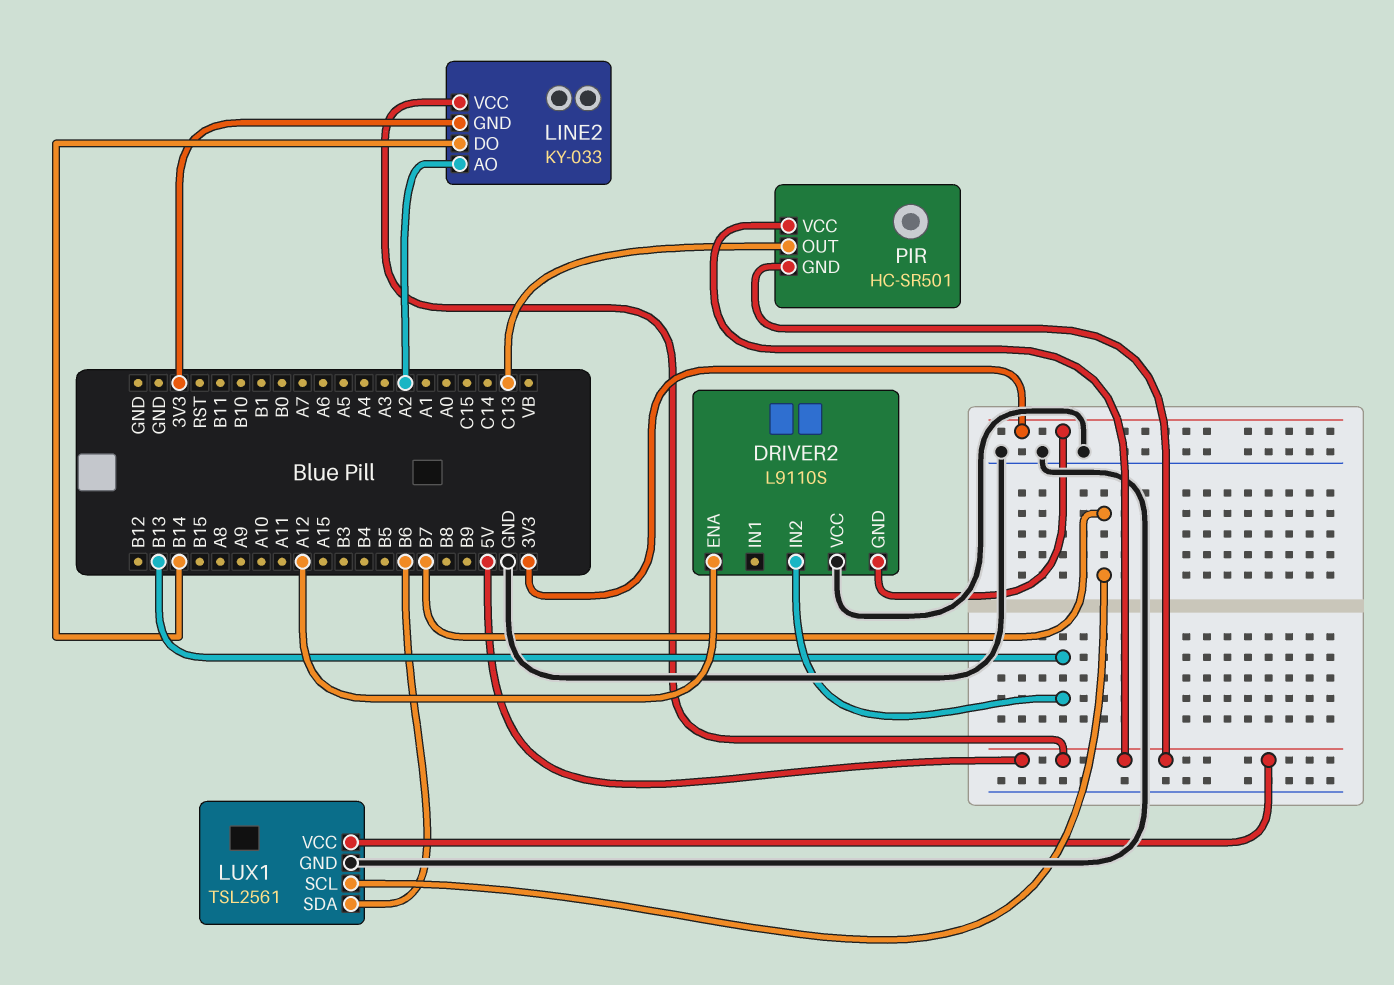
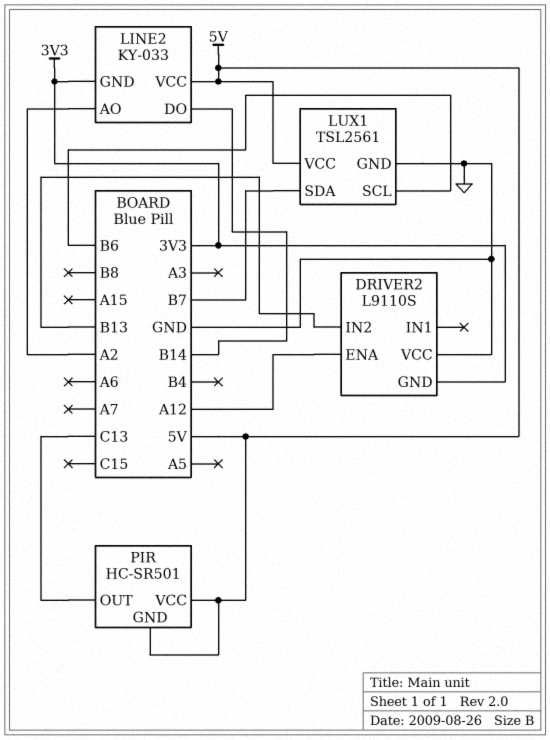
LUX1 pin SCL: B7 -> B6
LUX1 pin SDA: B6 -> B7

